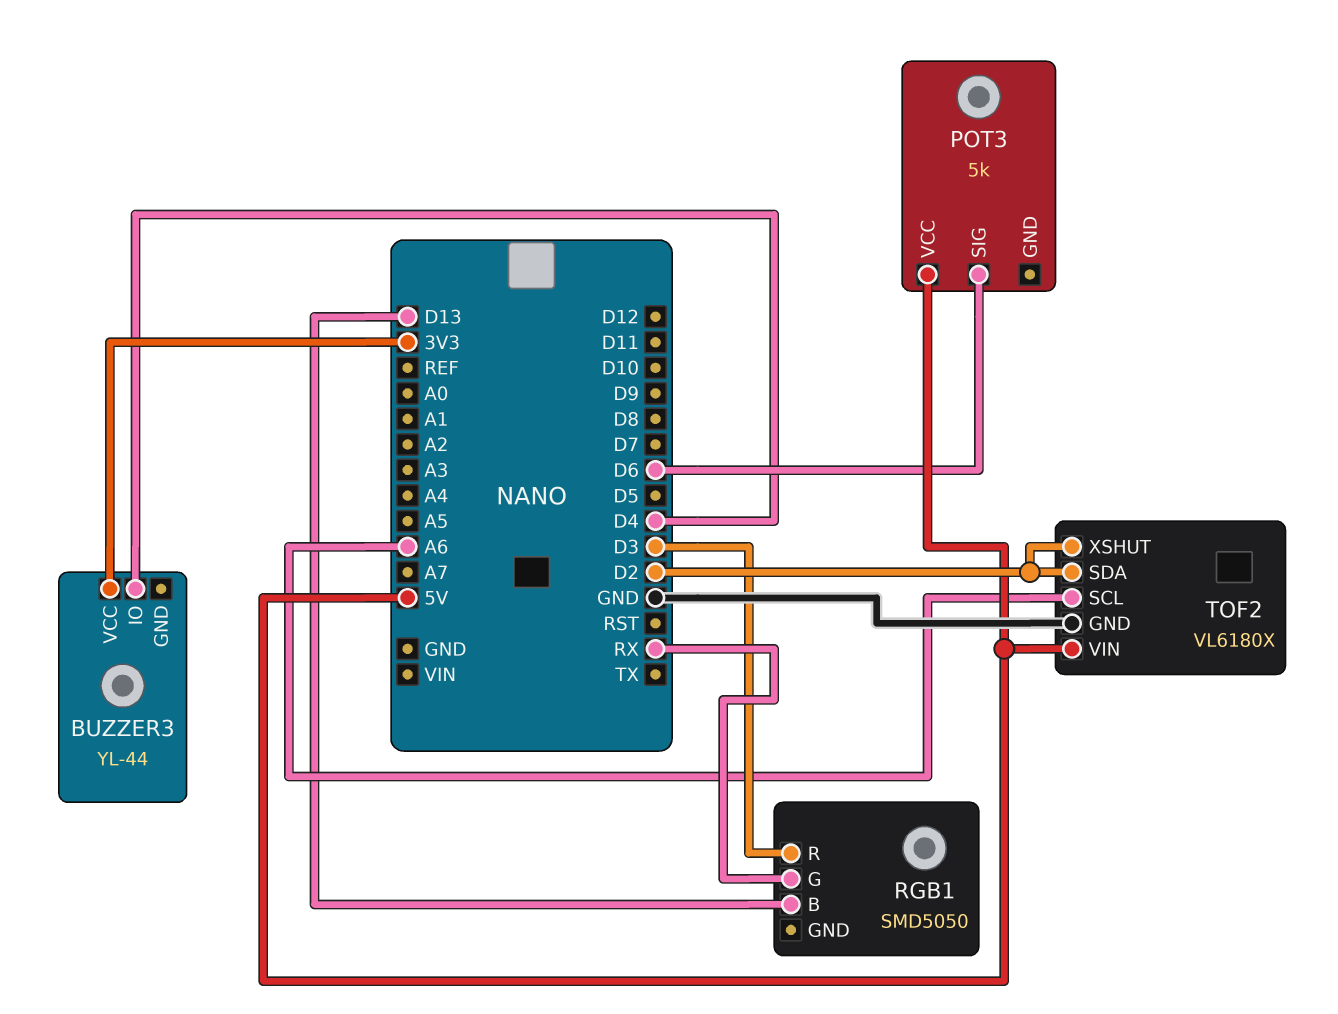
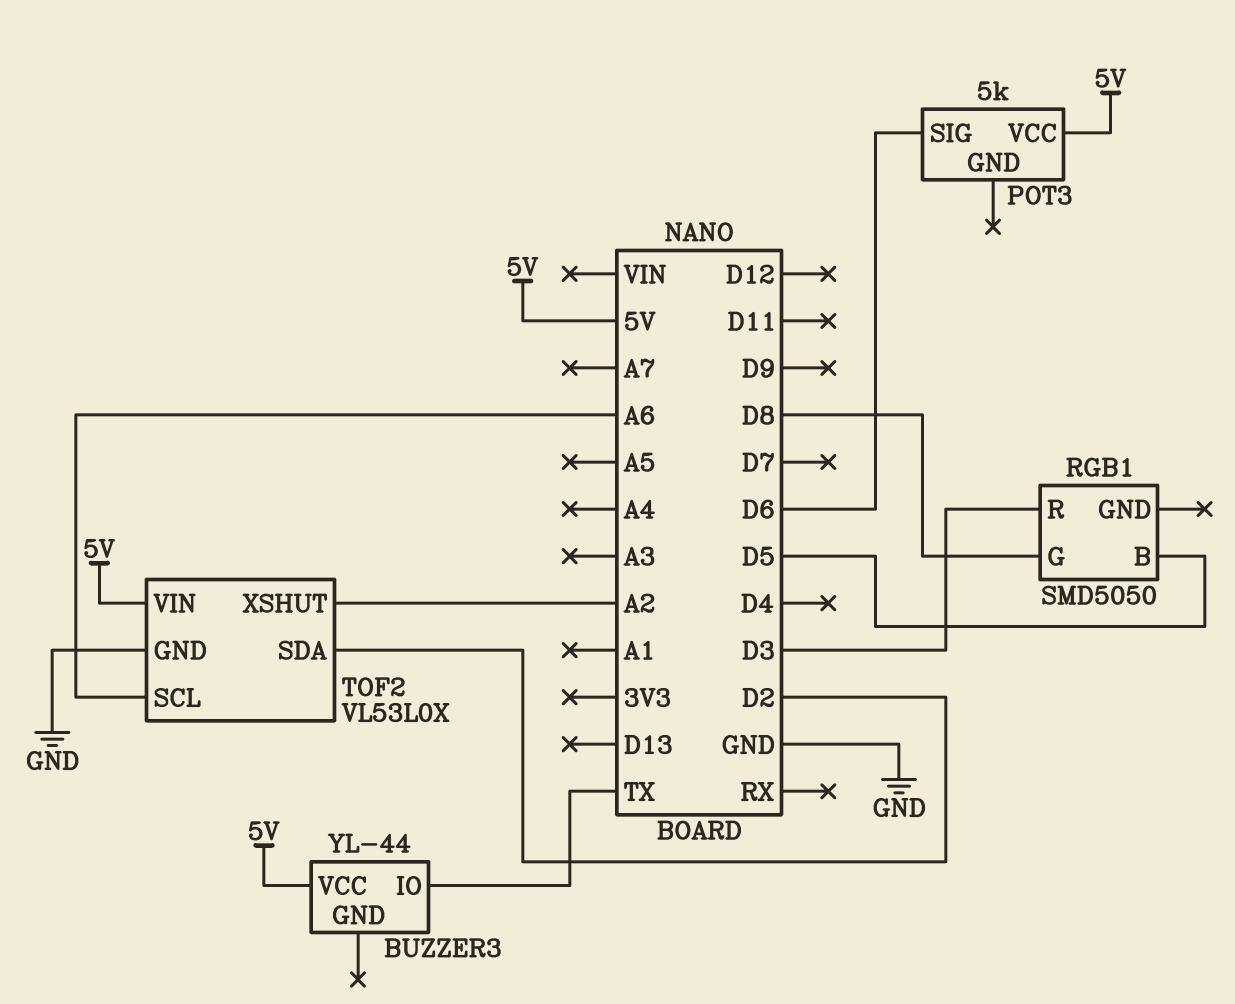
BUZZER3 pin IO: D4 -> TX
BUZZER3 pin VCC: 3V3 -> 5V
RGB1 pin B: D13 -> D5
RGB1 pin G: RX -> D8
TOF2: VL6180X -> VL53L0X
TOF2 pin XSHUT: D2 -> A2

